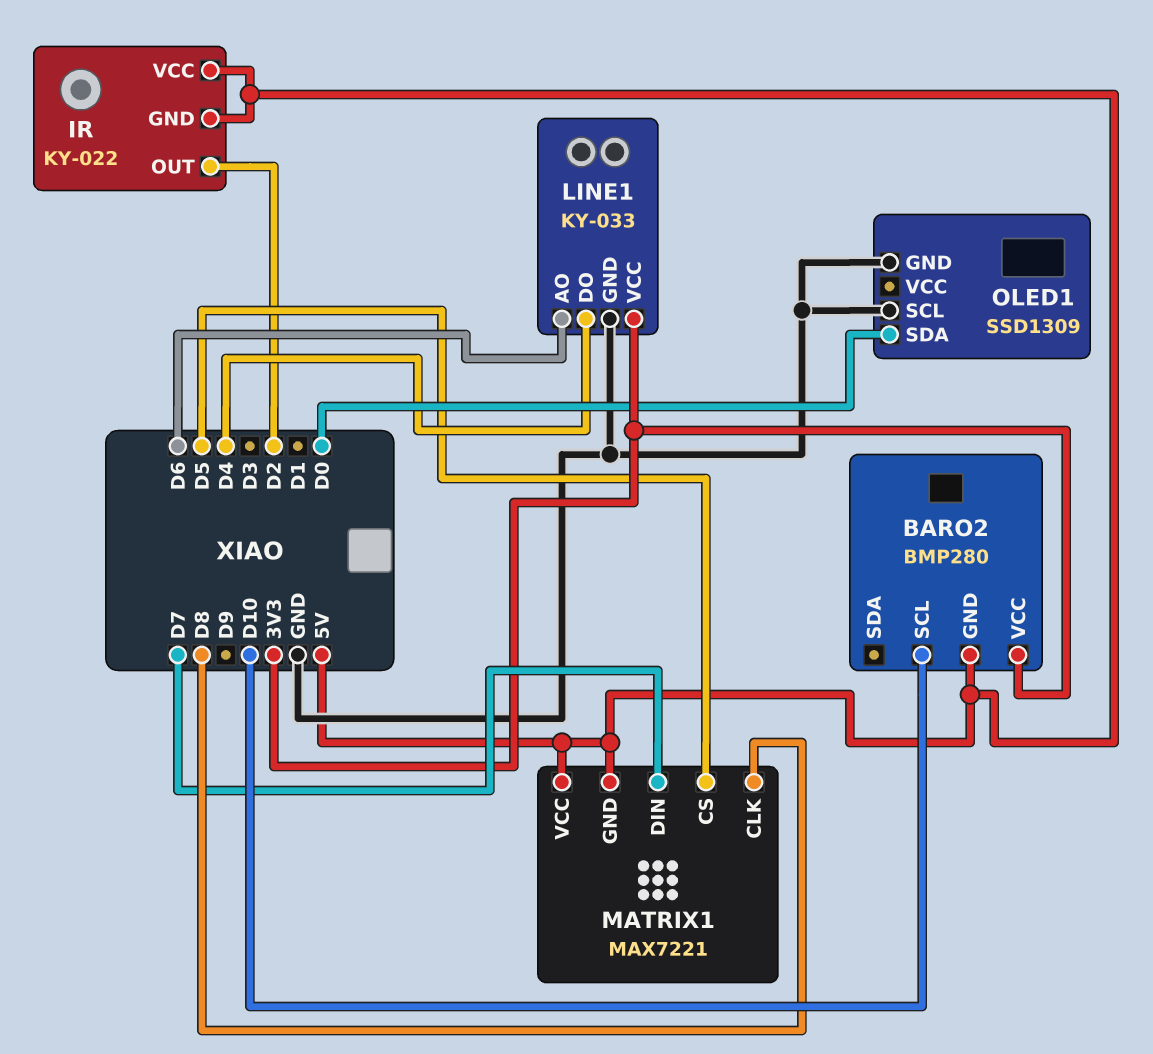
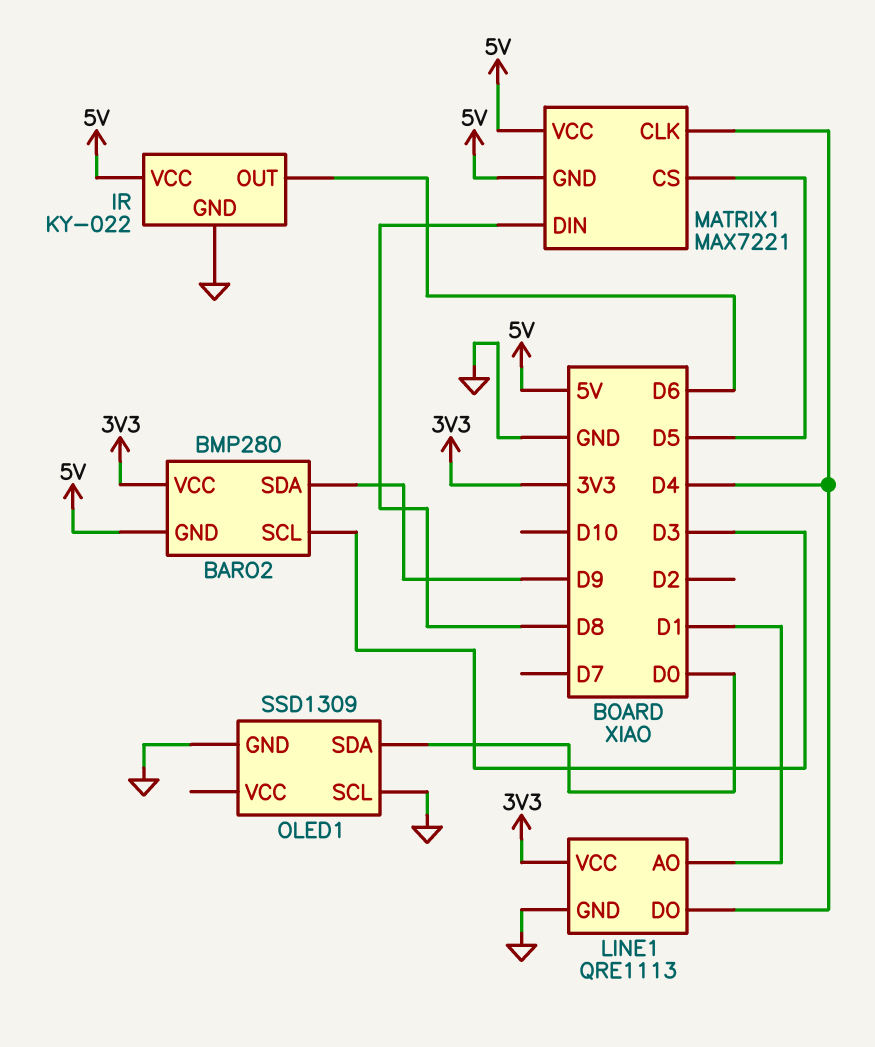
BARO2 pin SCL: D10 -> D3
BARO2 pin SDA: none -> D9
IR pin GND: 5V -> GND
IR pin OUT: D2 -> D6
LINE1: KY-033 -> QRE1113
LINE1 pin AO: D6 -> D1
MATRIX1 pin CLK: D8 -> D4
MATRIX1 pin DIN: D7 -> D8

